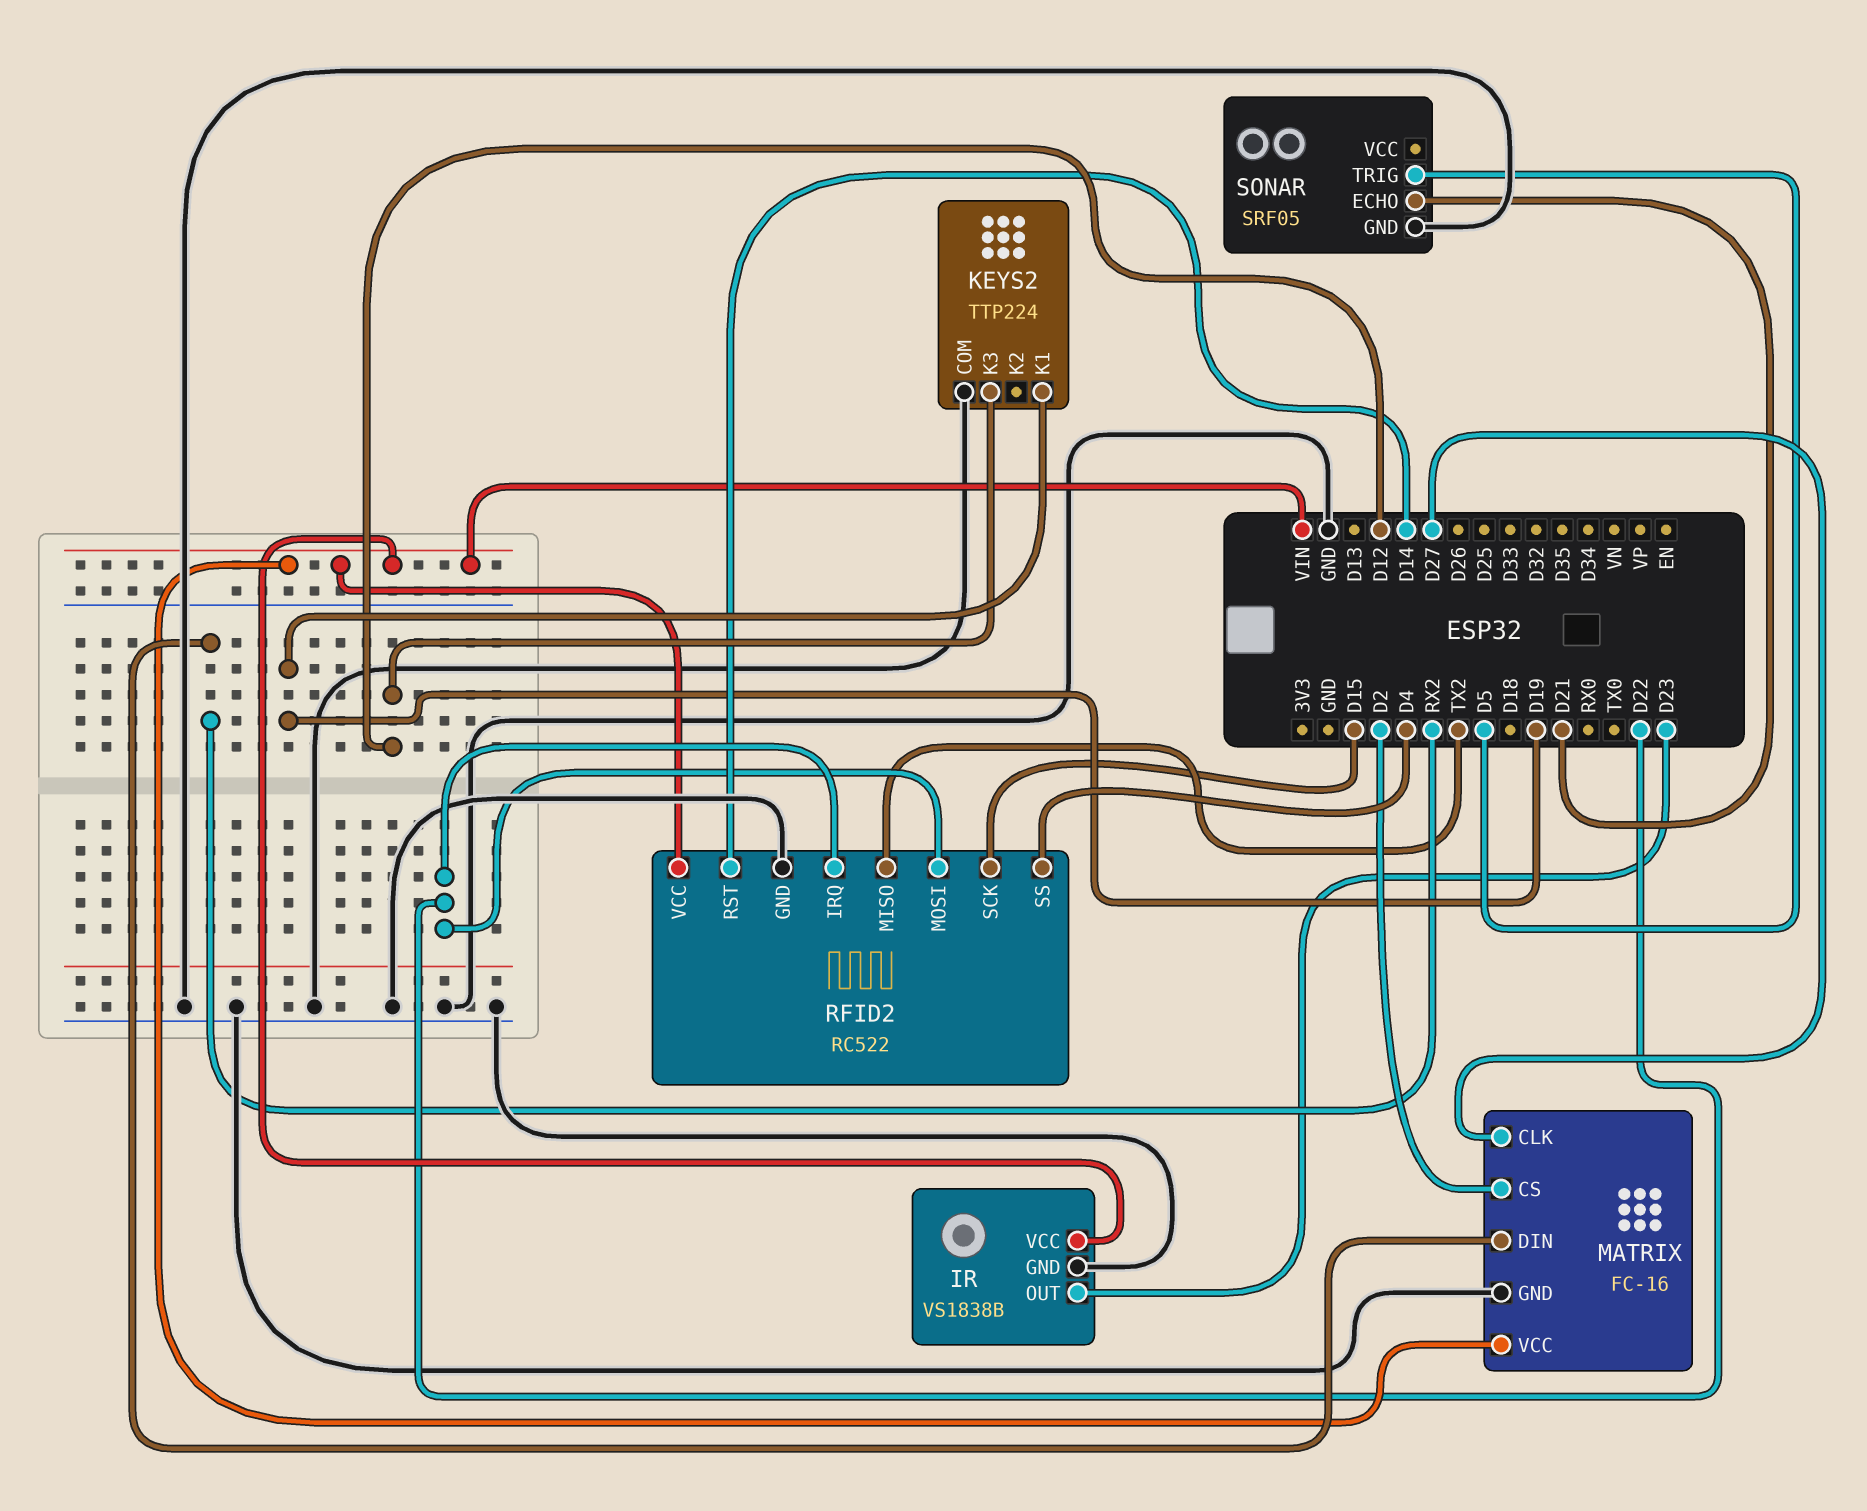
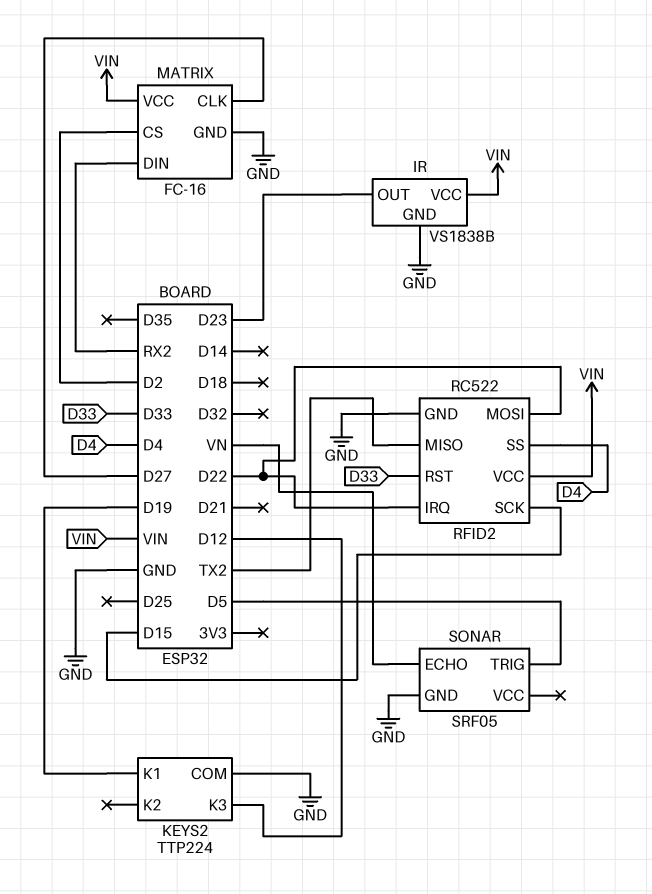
RFID2 pin RST: D14 -> D33
SONAR pin ECHO: D21 -> VN

